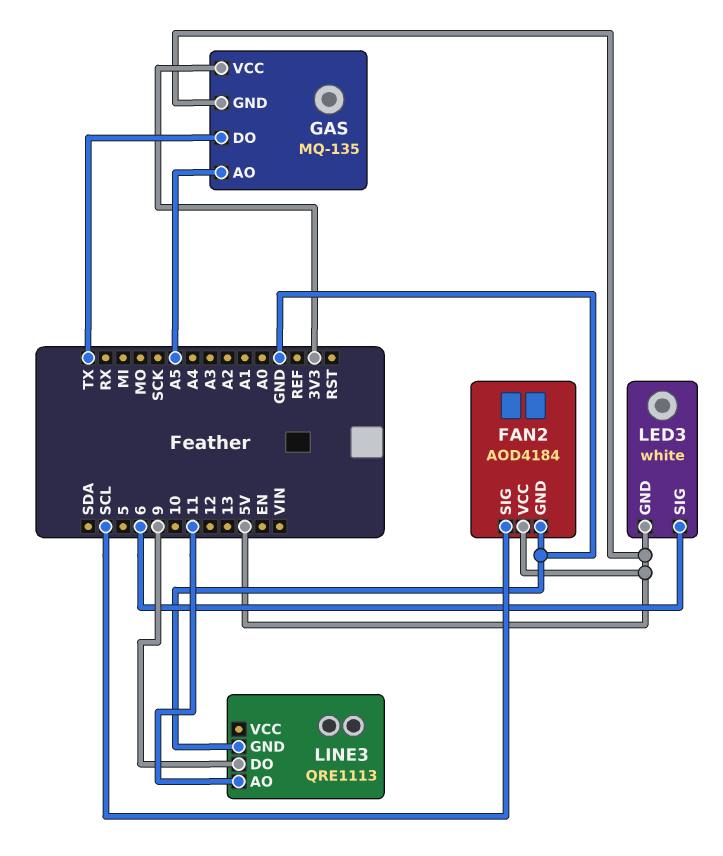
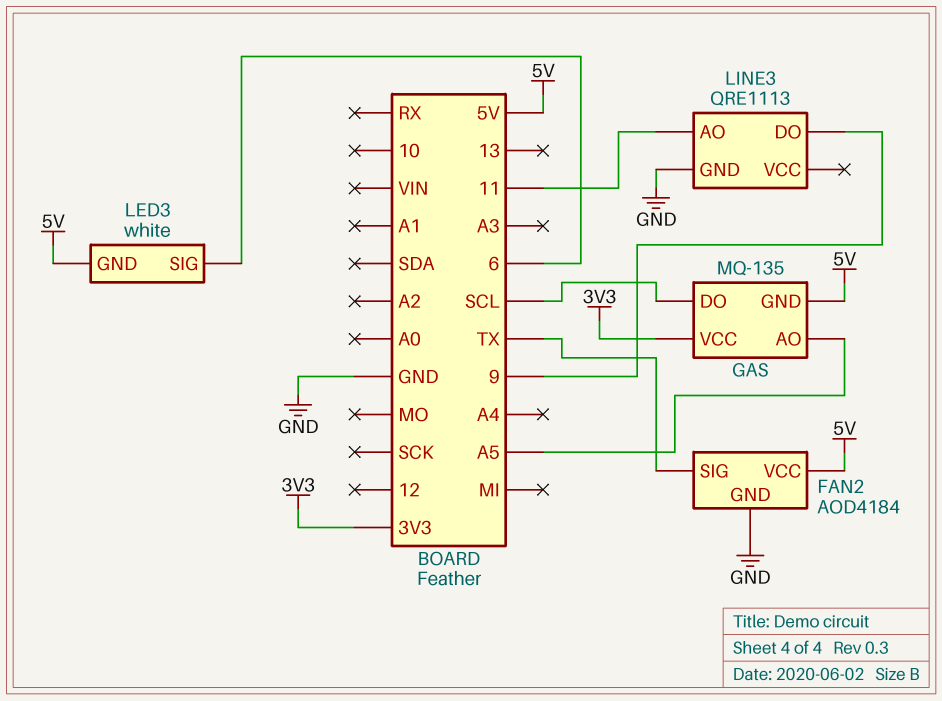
FAN2 pin SIG: SCL -> TX
GAS pin DO: TX -> SCL

